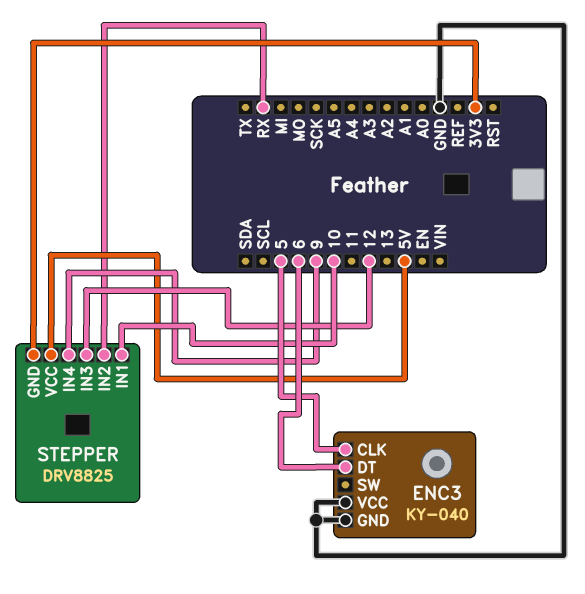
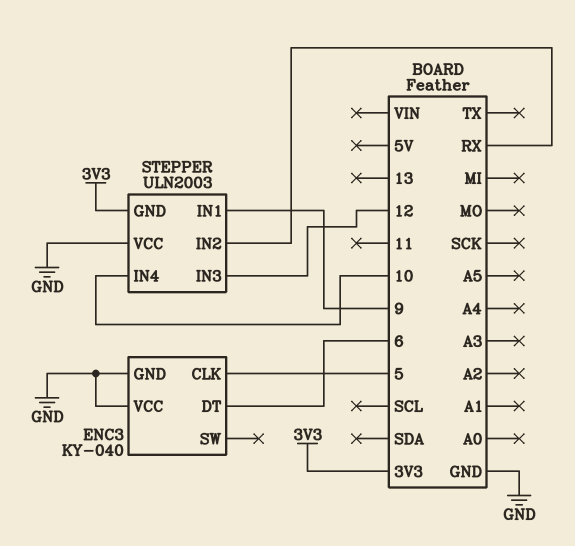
STEPPER: DRV8825 -> ULN2003
STEPPER pin IN1: 10 -> 9
STEPPER pin IN4: 9 -> 10
STEPPER pin VCC: 5V -> GND

